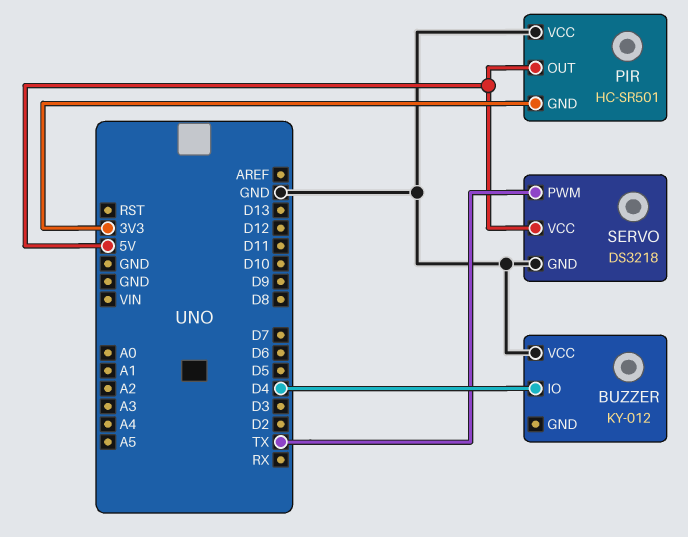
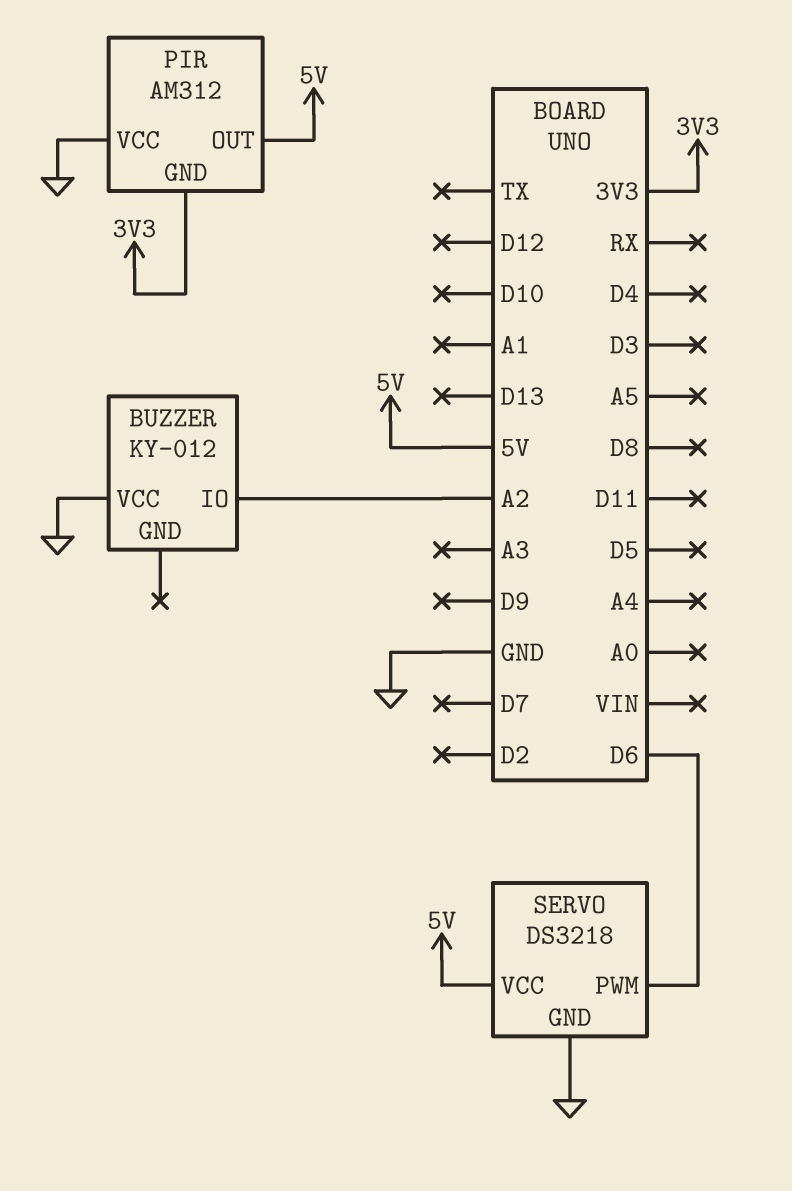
BUZZER pin IO: D4 -> A2
PIR: HC-SR501 -> AM312
SERVO pin PWM: TX -> D6

